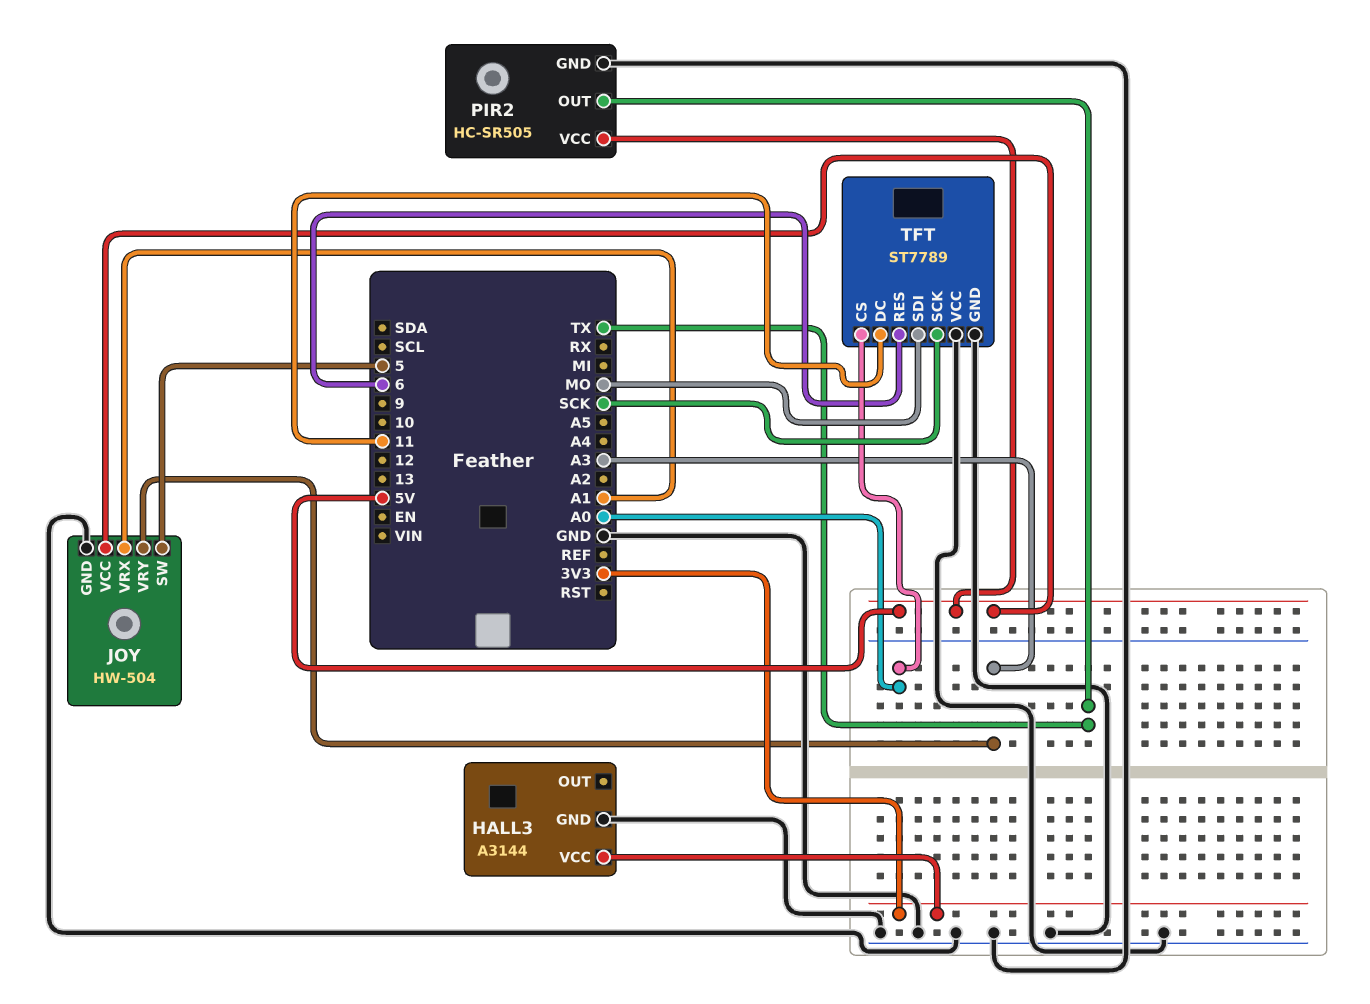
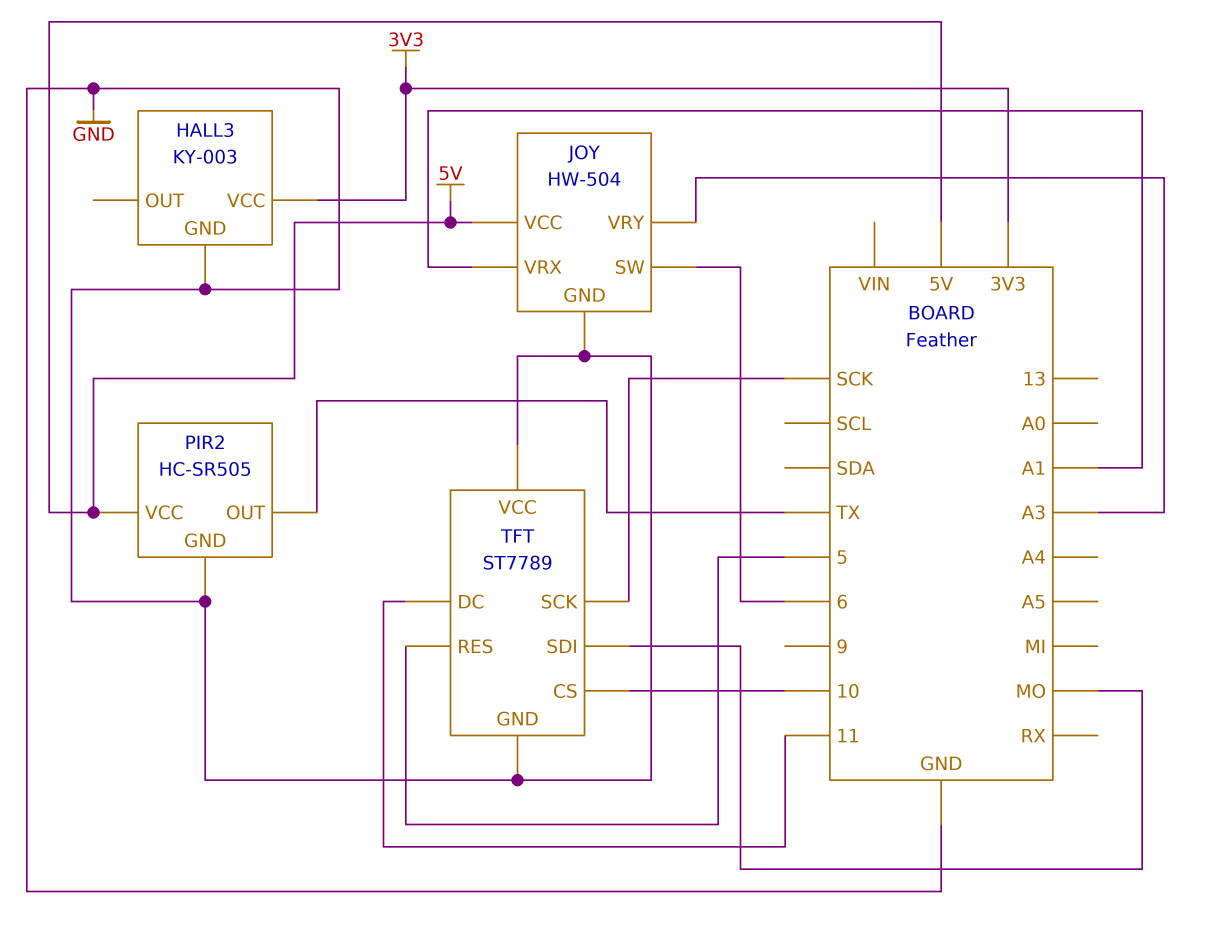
HALL3: A3144 -> KY-003
JOY pin SW: 5 -> 6
TFT pin CS: A0 -> 10
TFT pin RES: 6 -> 5

